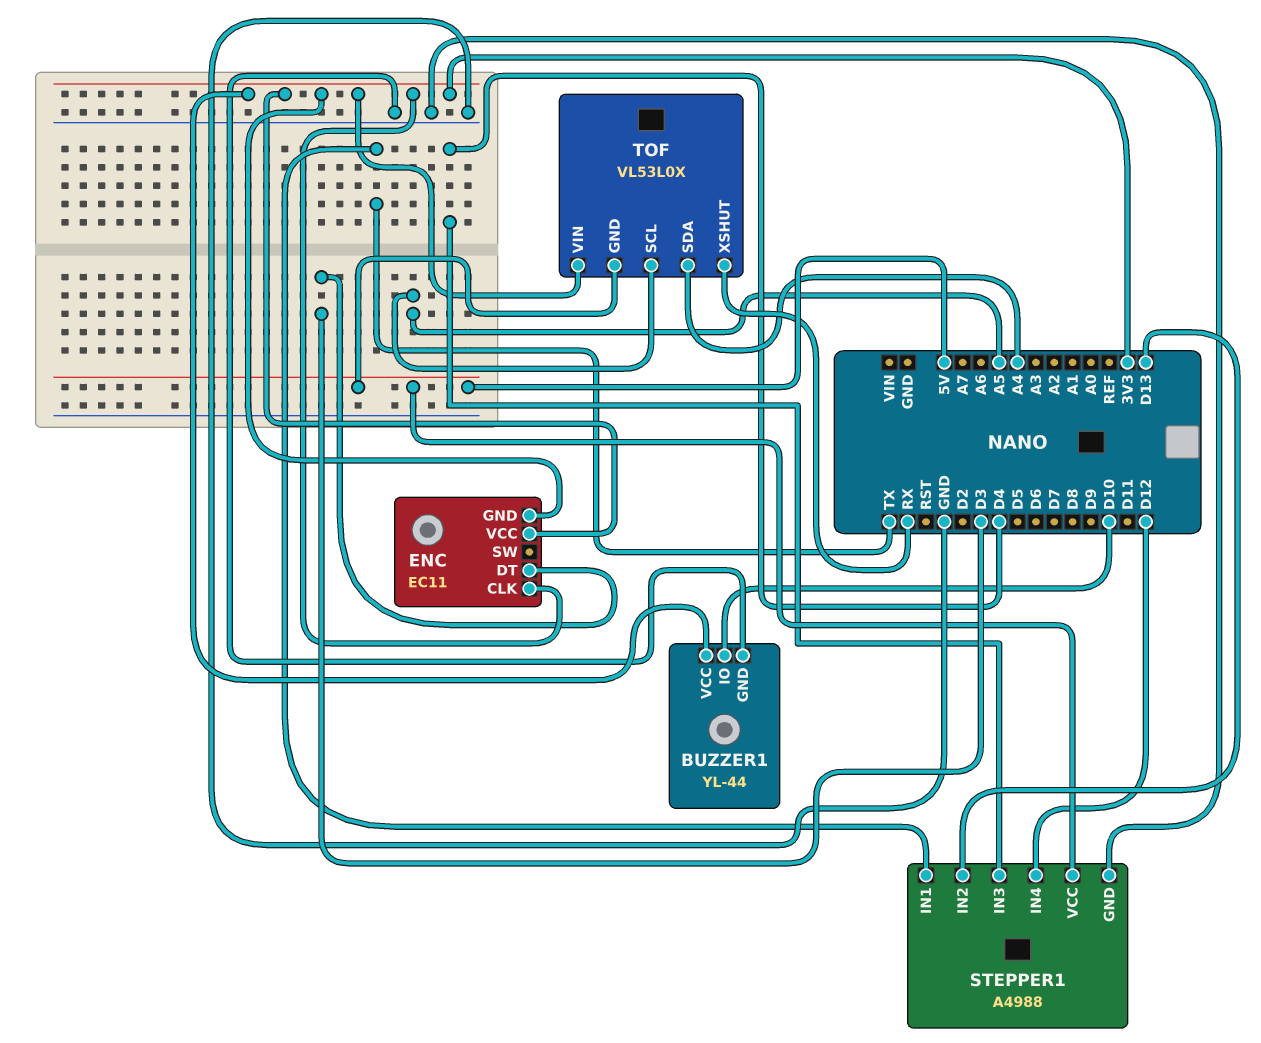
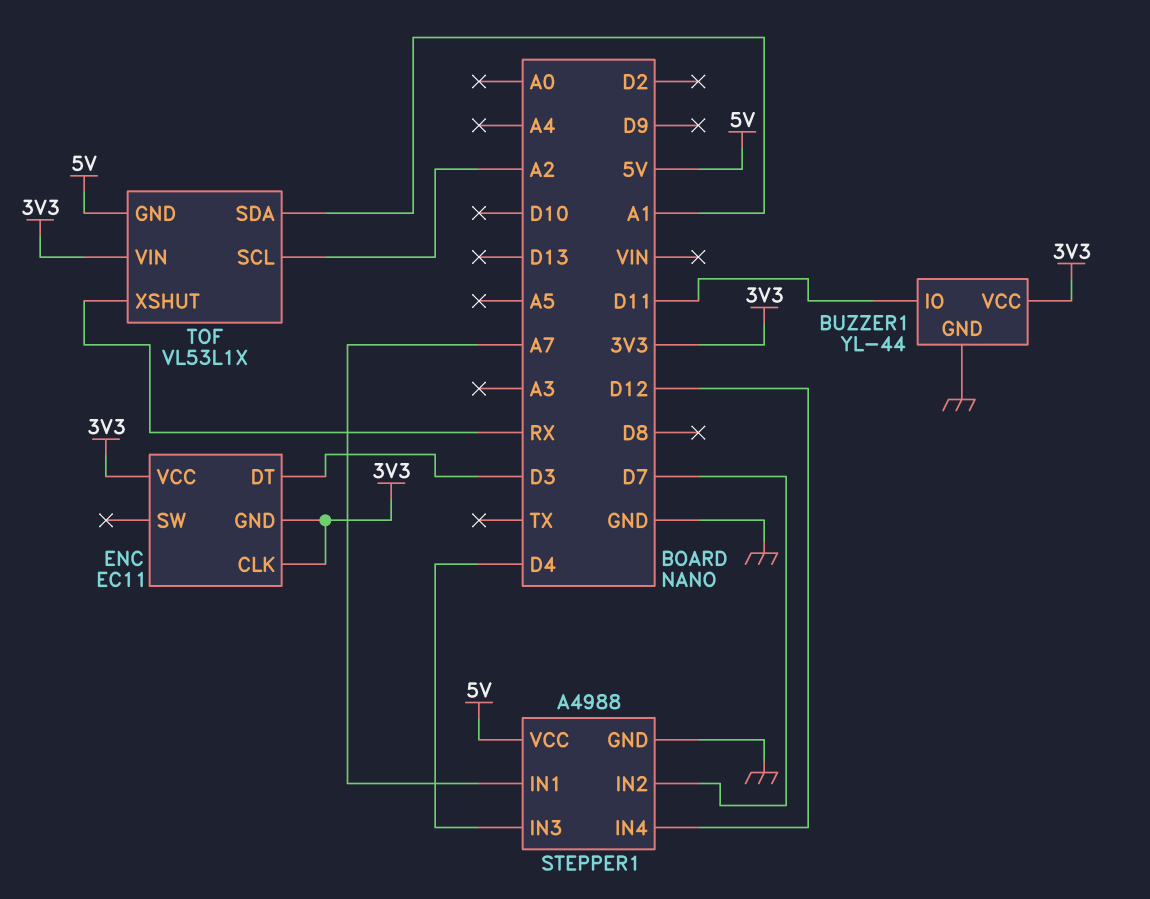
BUZZER1 pin IO: D10 -> D11
STEPPER1 pin IN1: TX -> A7
STEPPER1 pin IN2: D13 -> D7
TOF: VL53L0X -> VL53L1X
TOF pin SCL: A5 -> A2
TOF pin SDA: A4 -> A1

